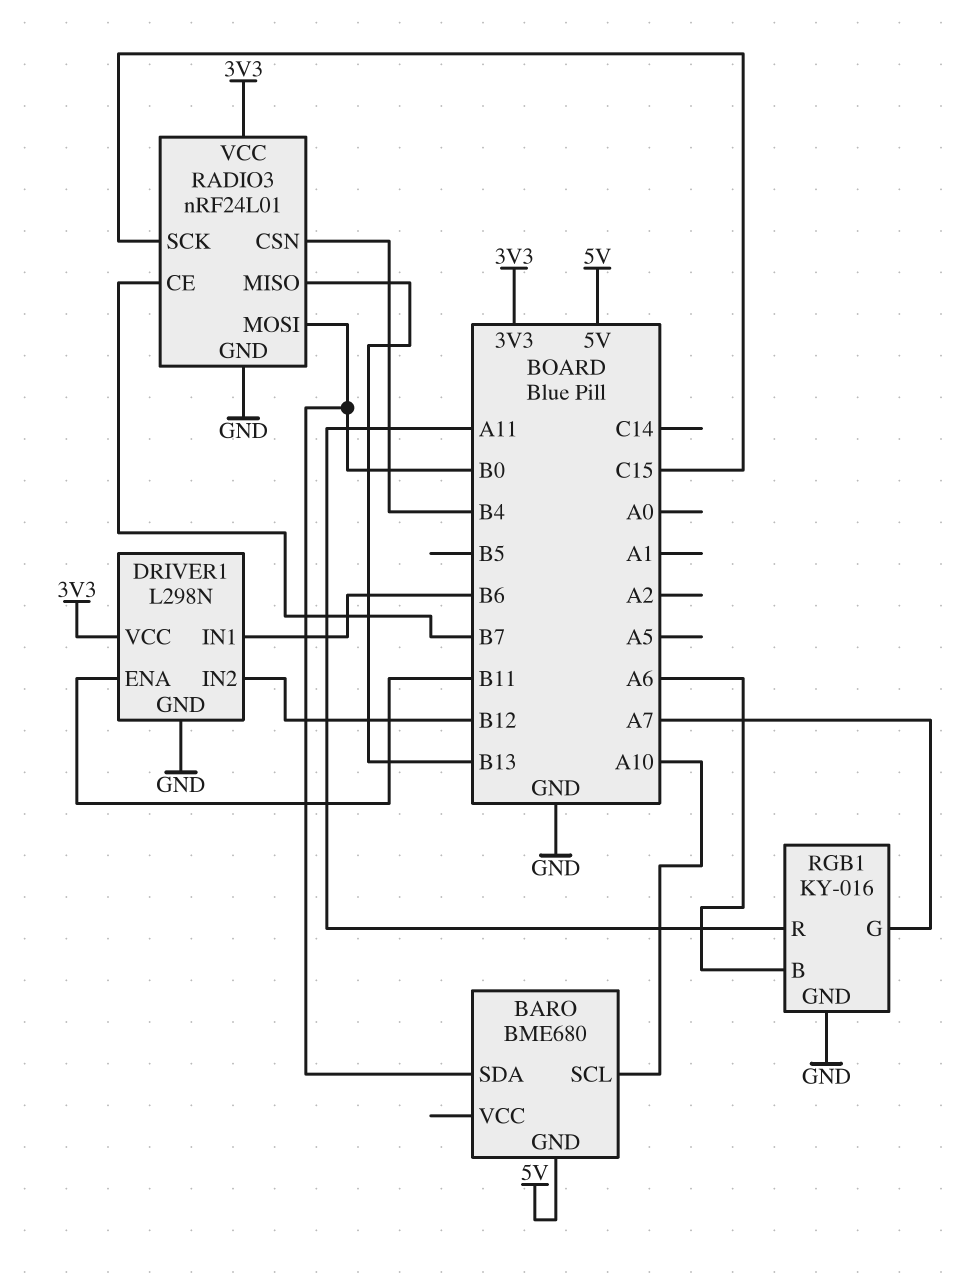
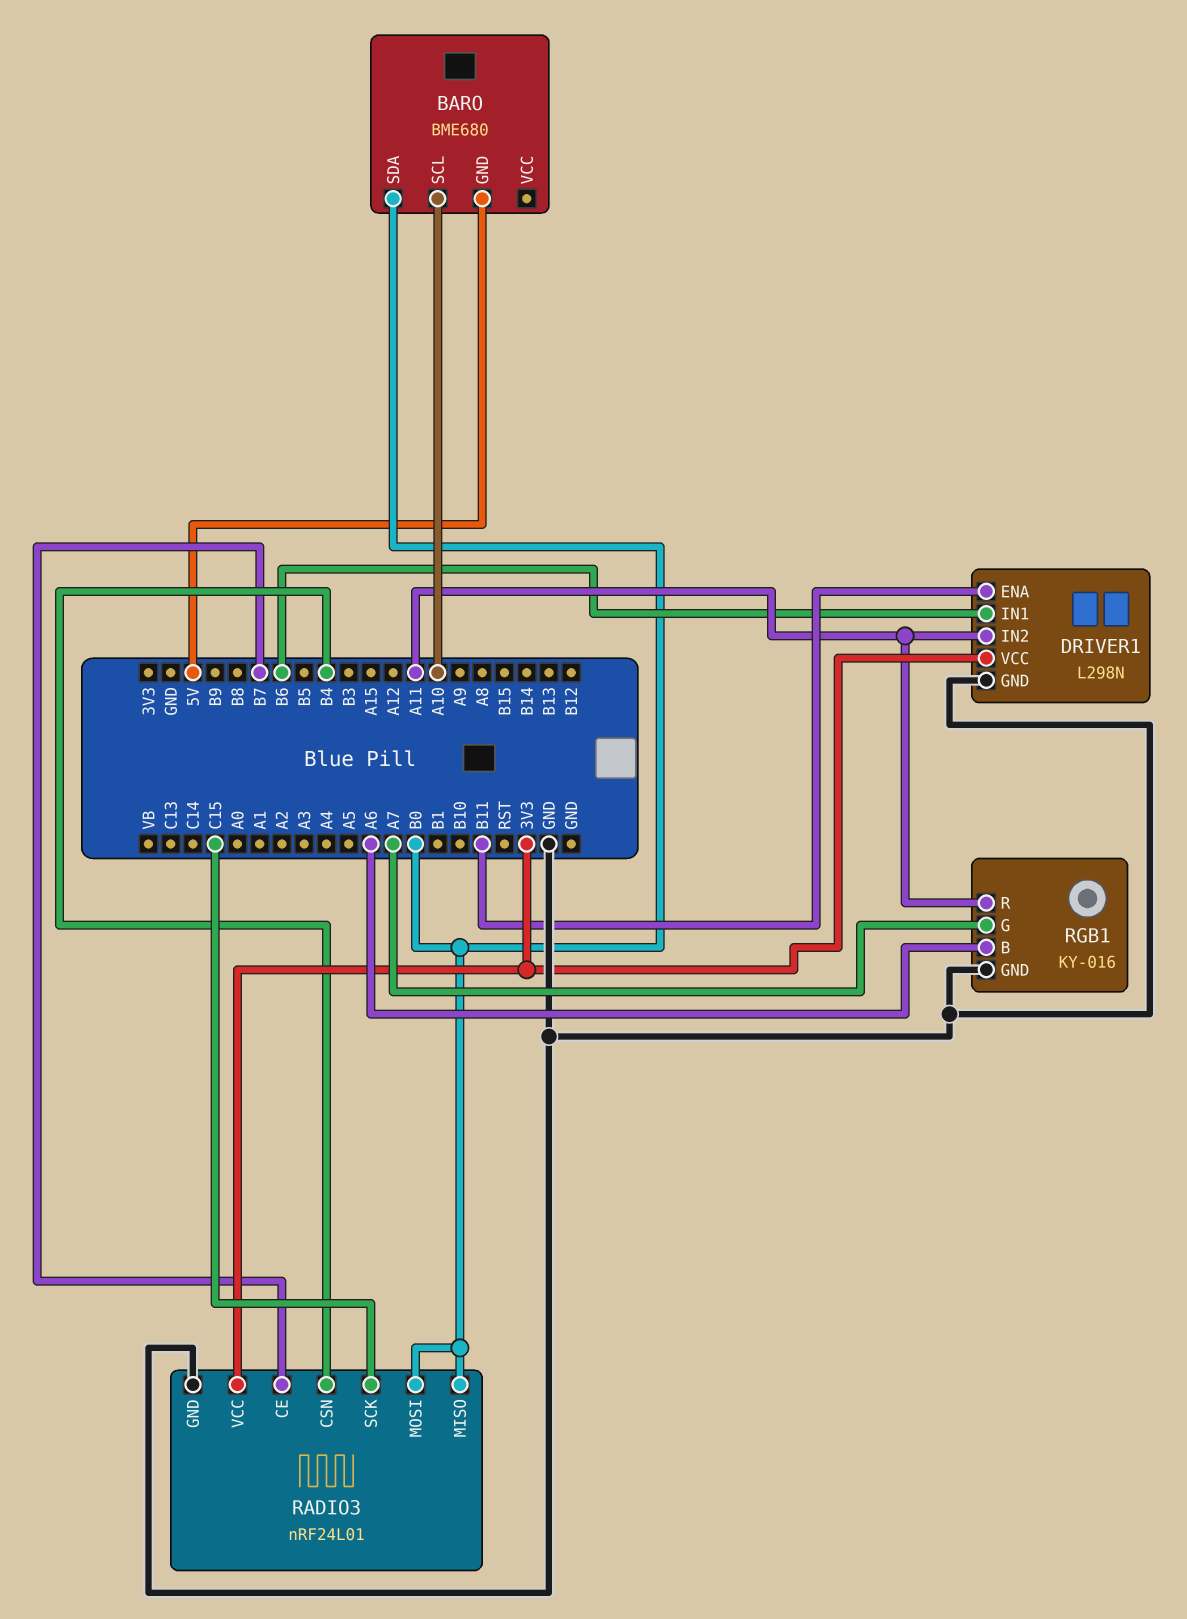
DRIVER1 pin IN2: B12 -> A11
RADIO3 pin MISO: B13 -> B0

